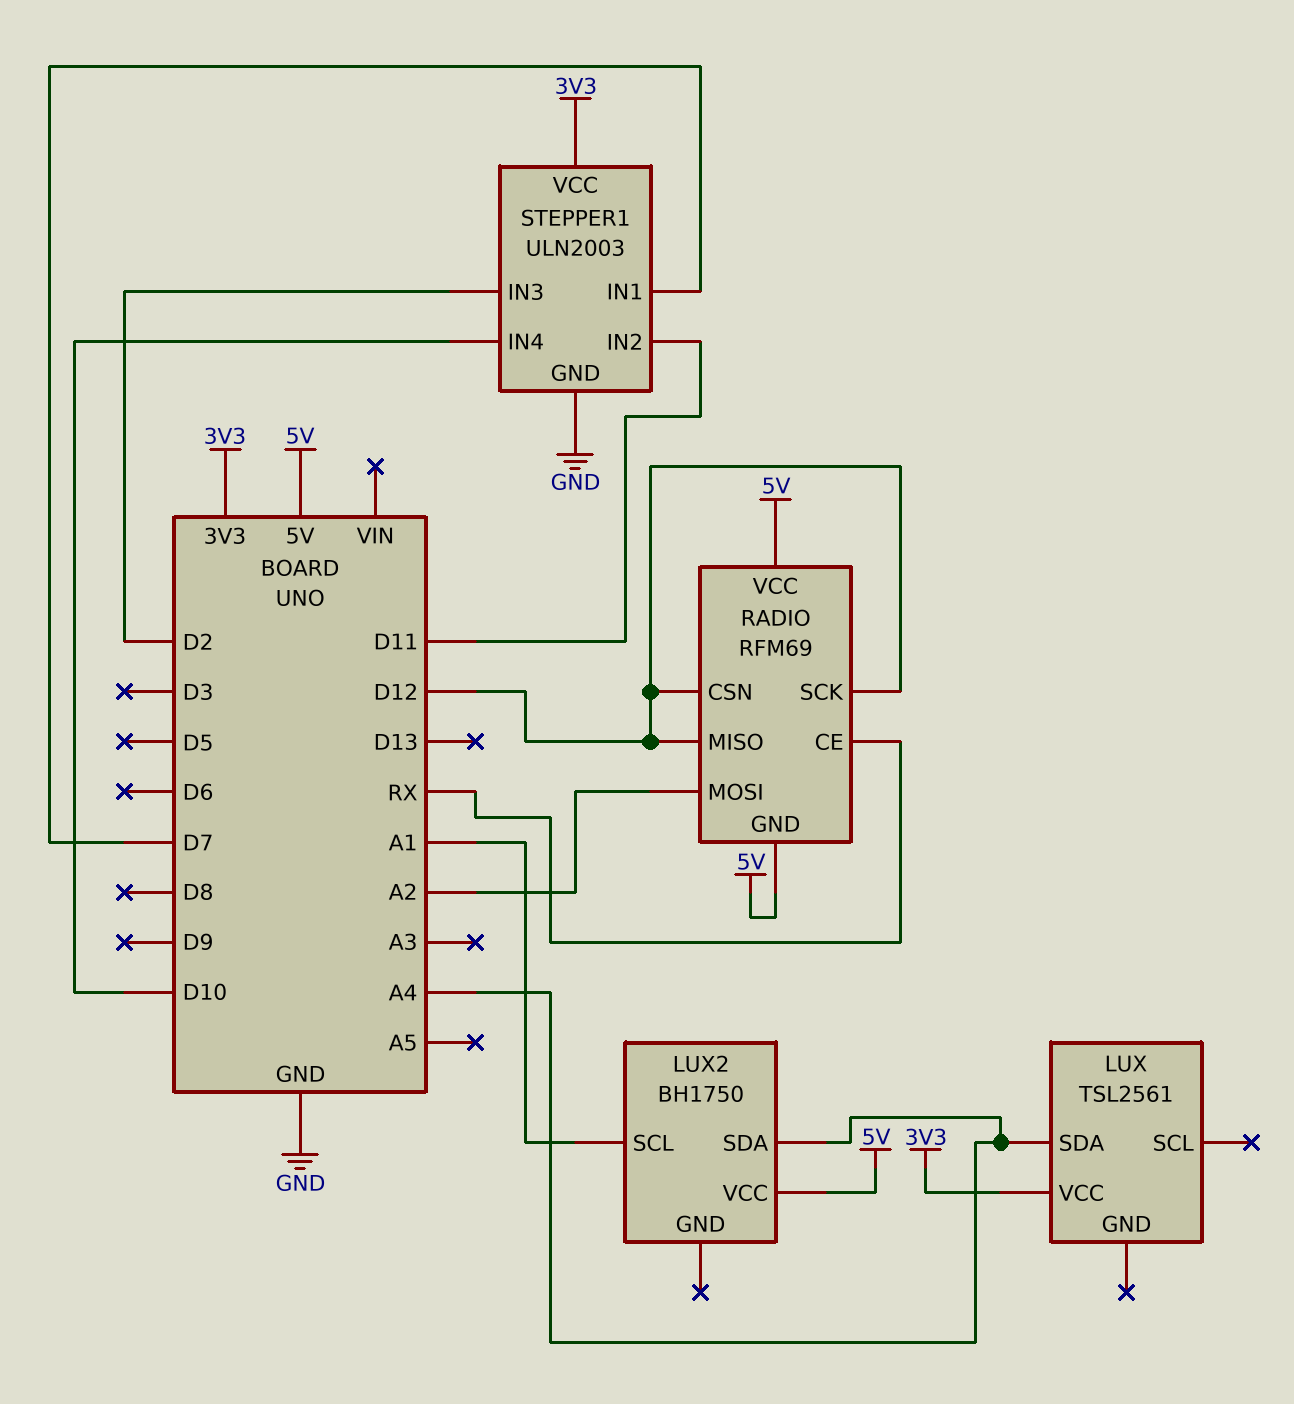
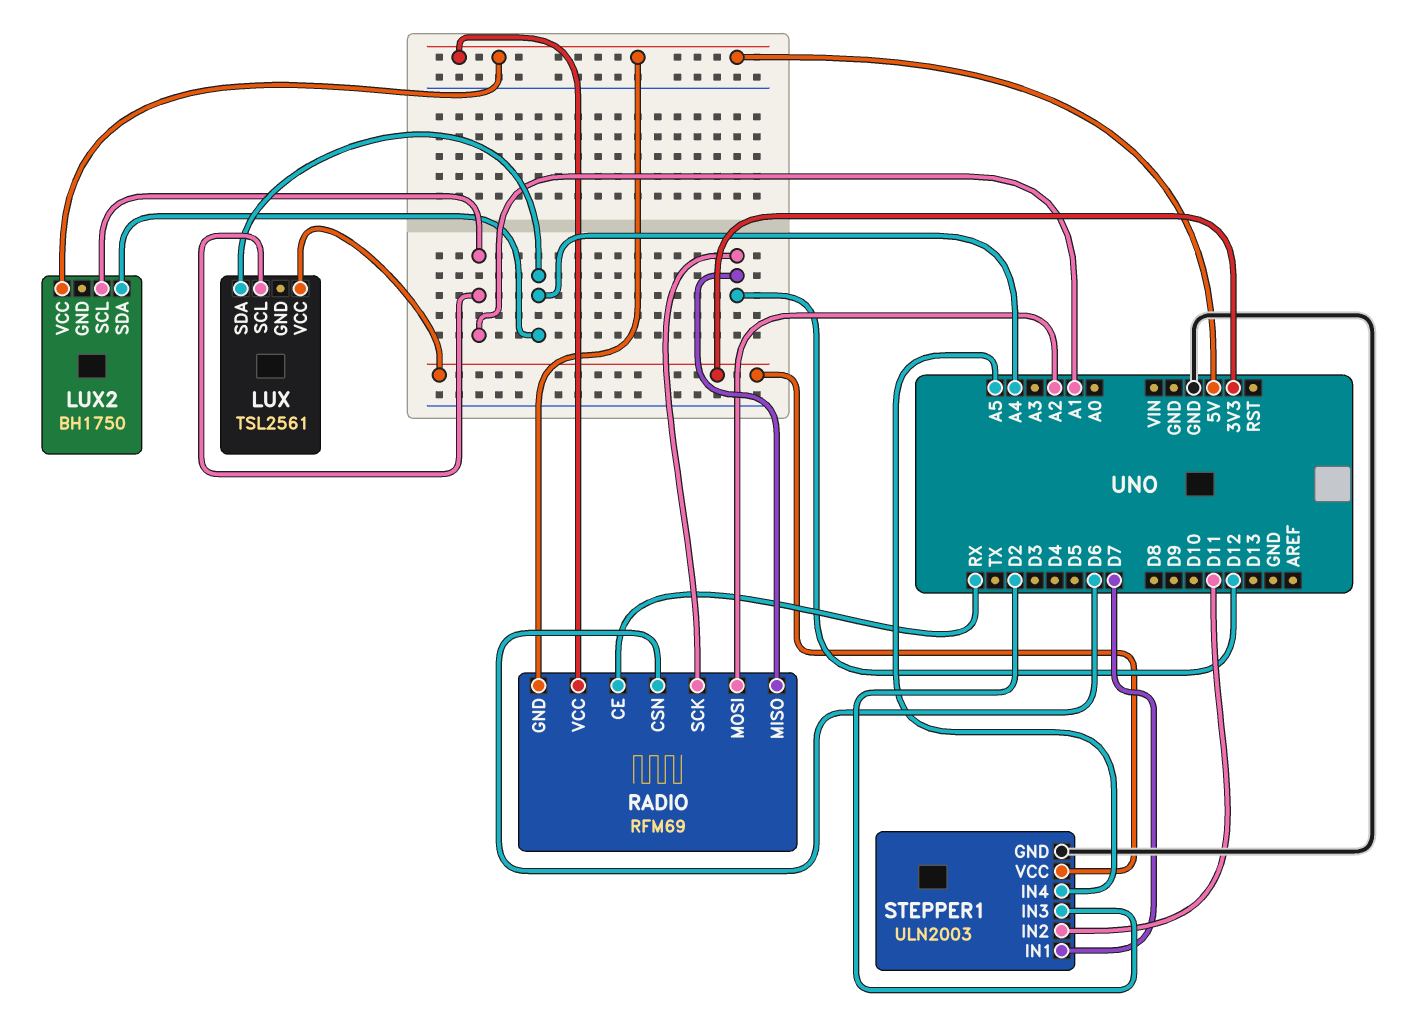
LUX pin SCL: none -> A1
RADIO pin CSN: D12 -> D6
STEPPER1 pin IN4: D10 -> A5

